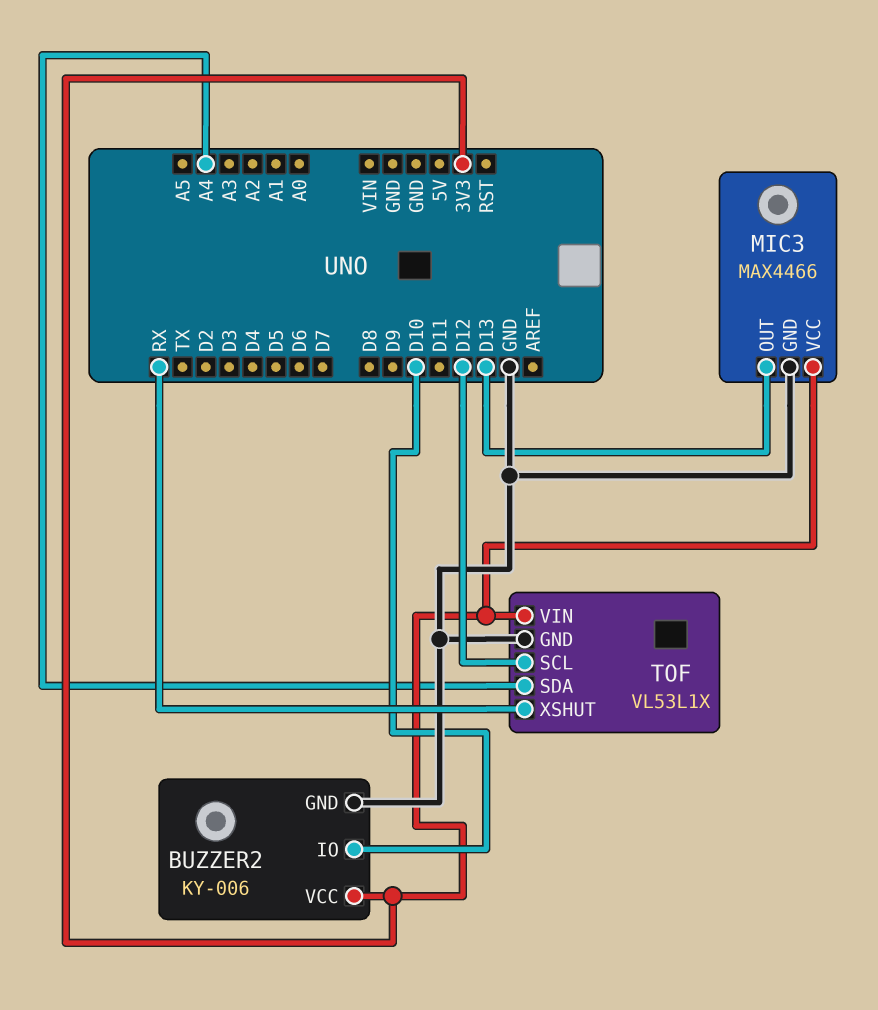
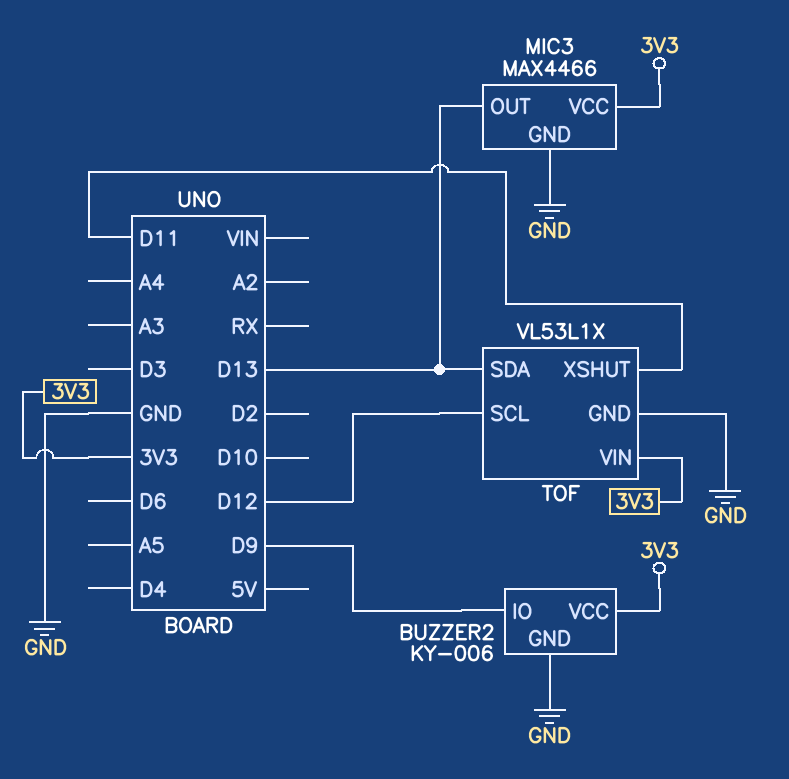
BUZZER2 pin IO: D10 -> D9
TOF pin SDA: A4 -> D13
TOF pin XSHUT: RX -> D11

